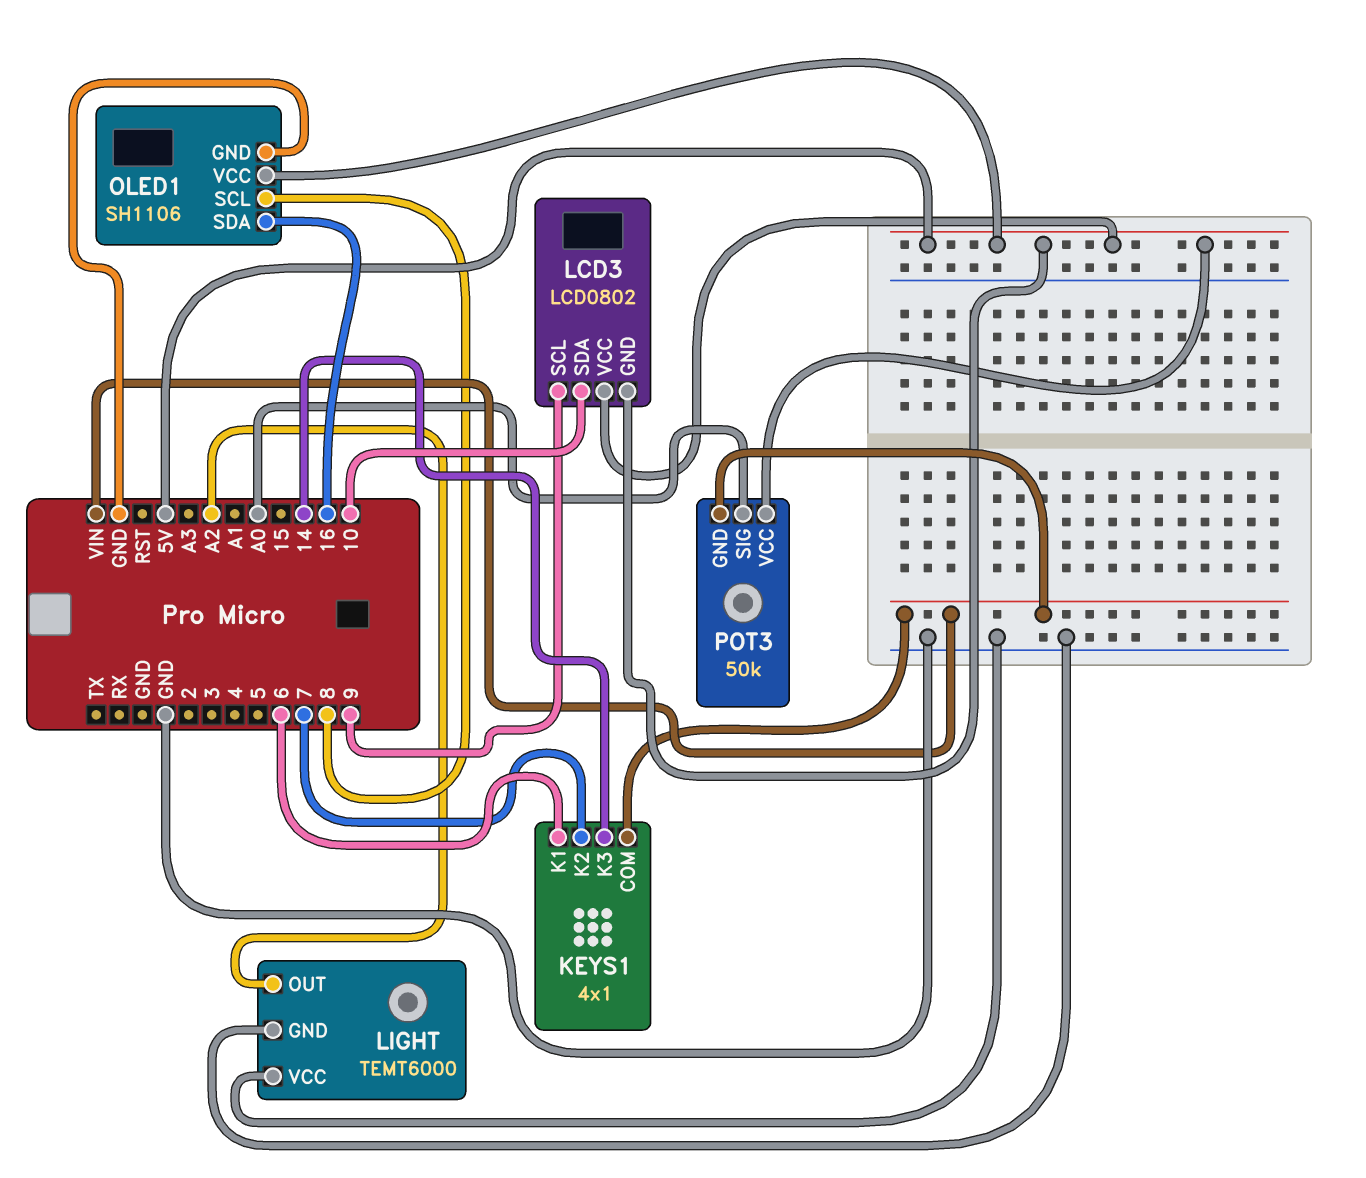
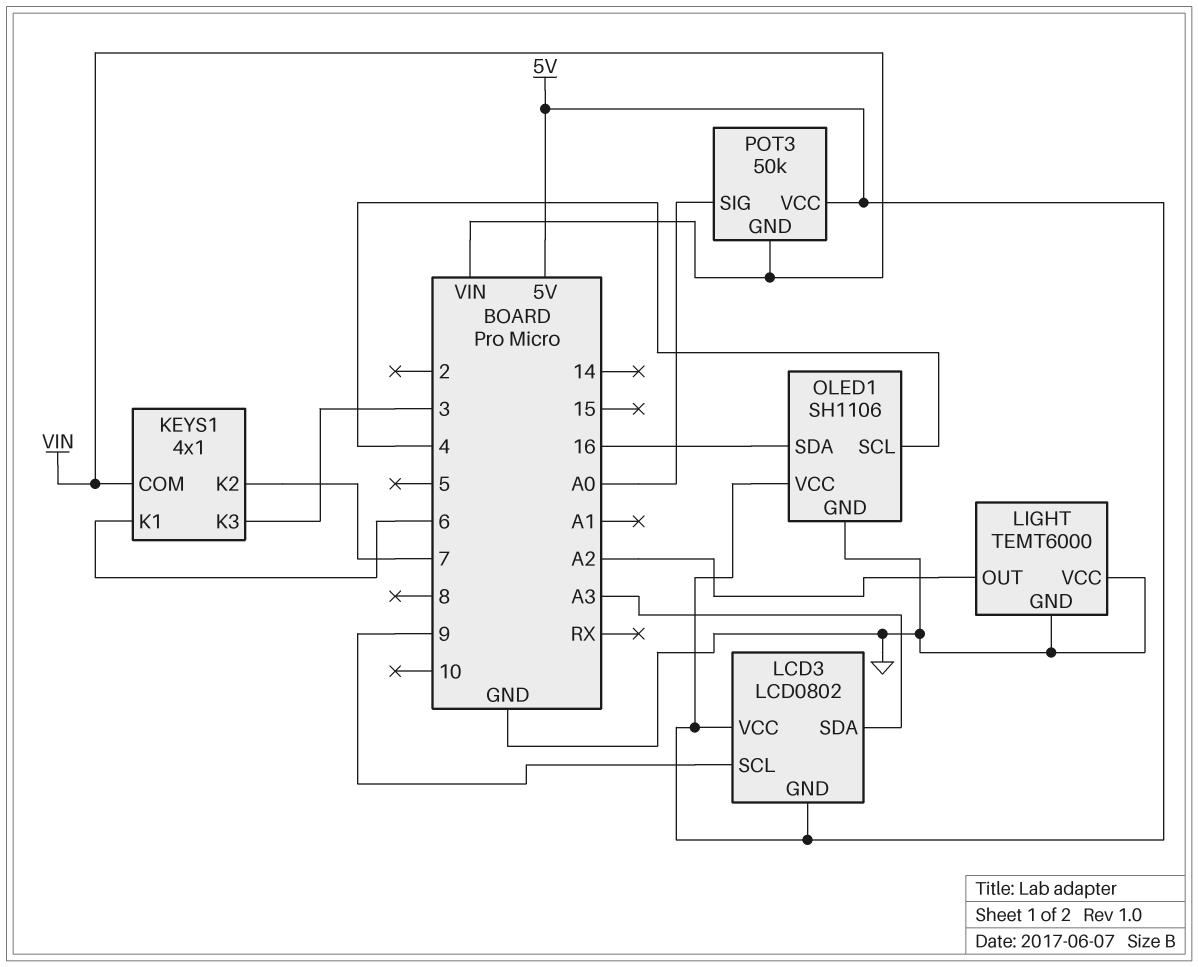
KEYS1 pin K3: 14 -> 3
LCD3 pin SDA: 10 -> A3
OLED1 pin SCL: 8 -> 4

